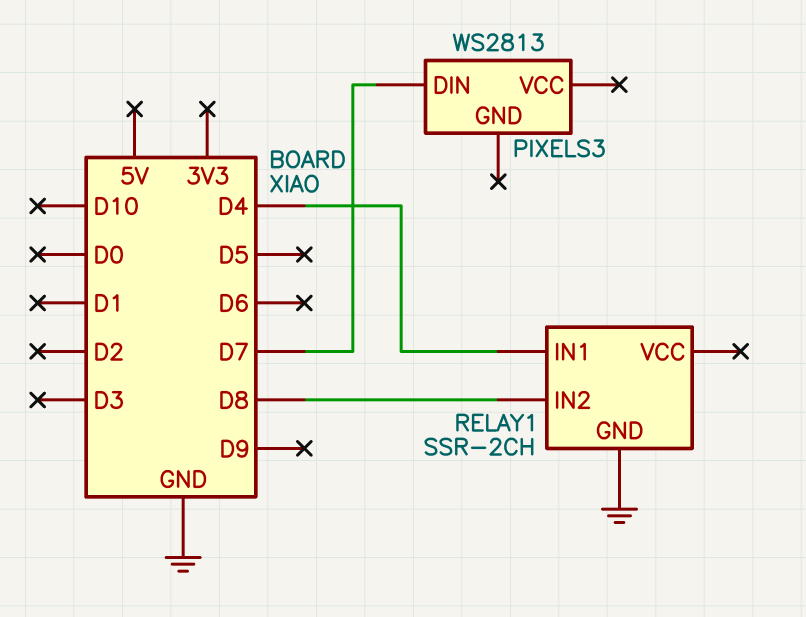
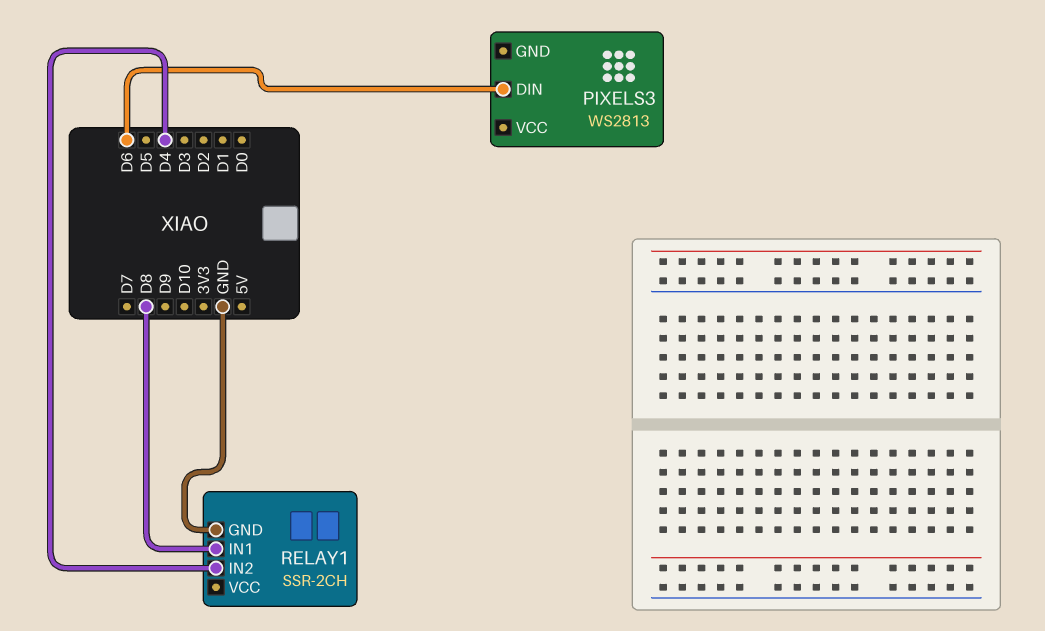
PIXELS3 pin DIN: D7 -> D6
RELAY1 pin IN1: D4 -> D8
RELAY1 pin IN2: D8 -> D4

